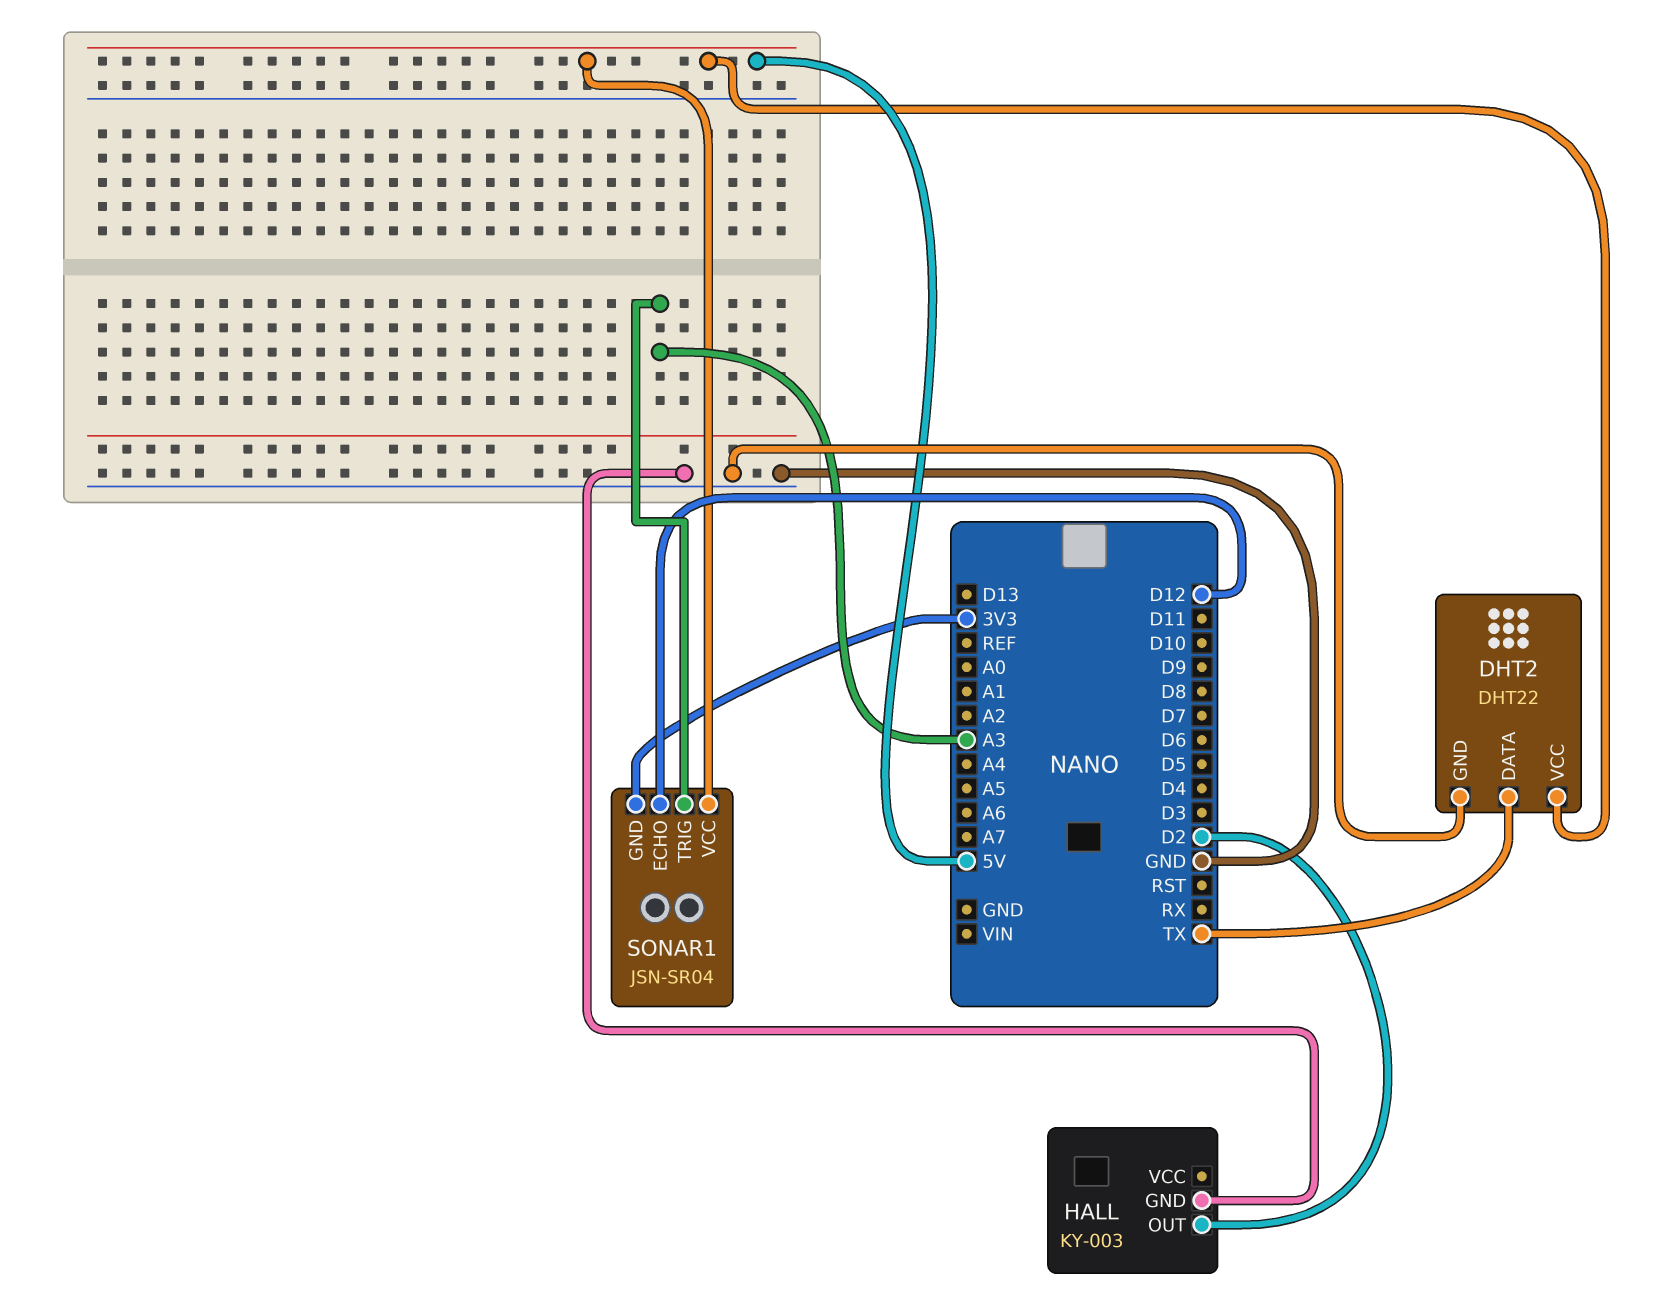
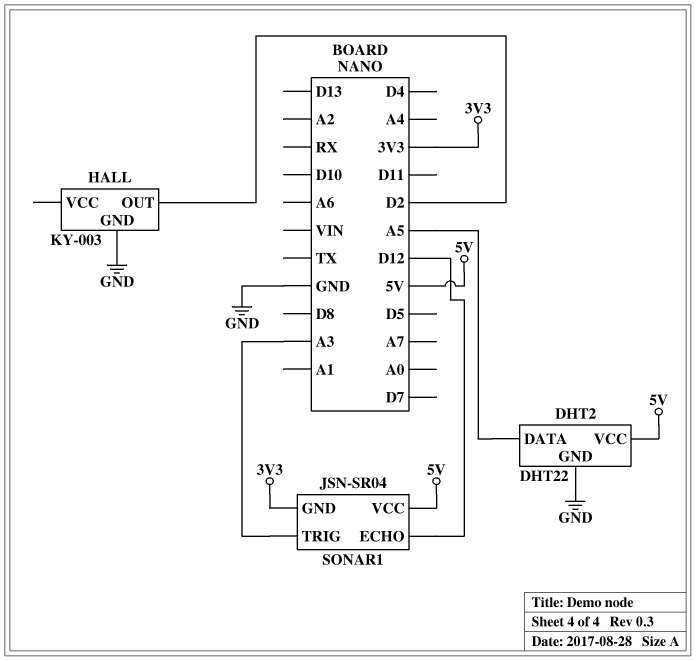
DHT2 pin DATA: TX -> A5

